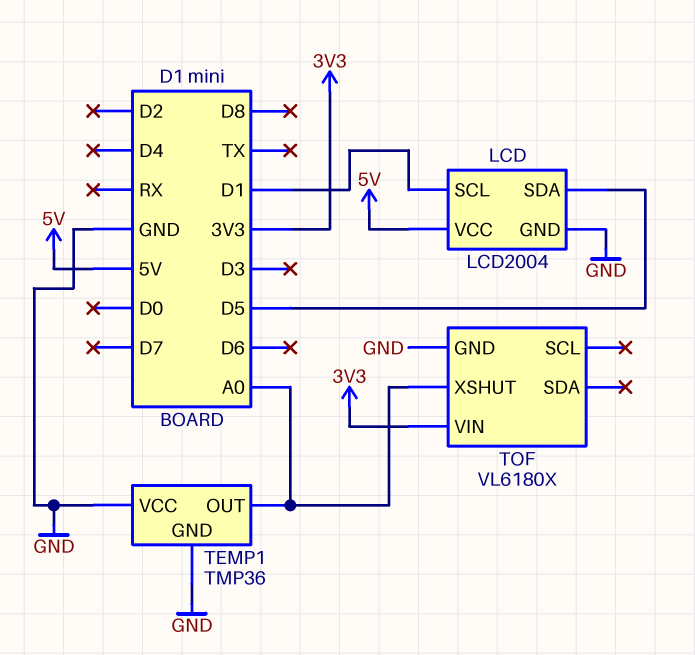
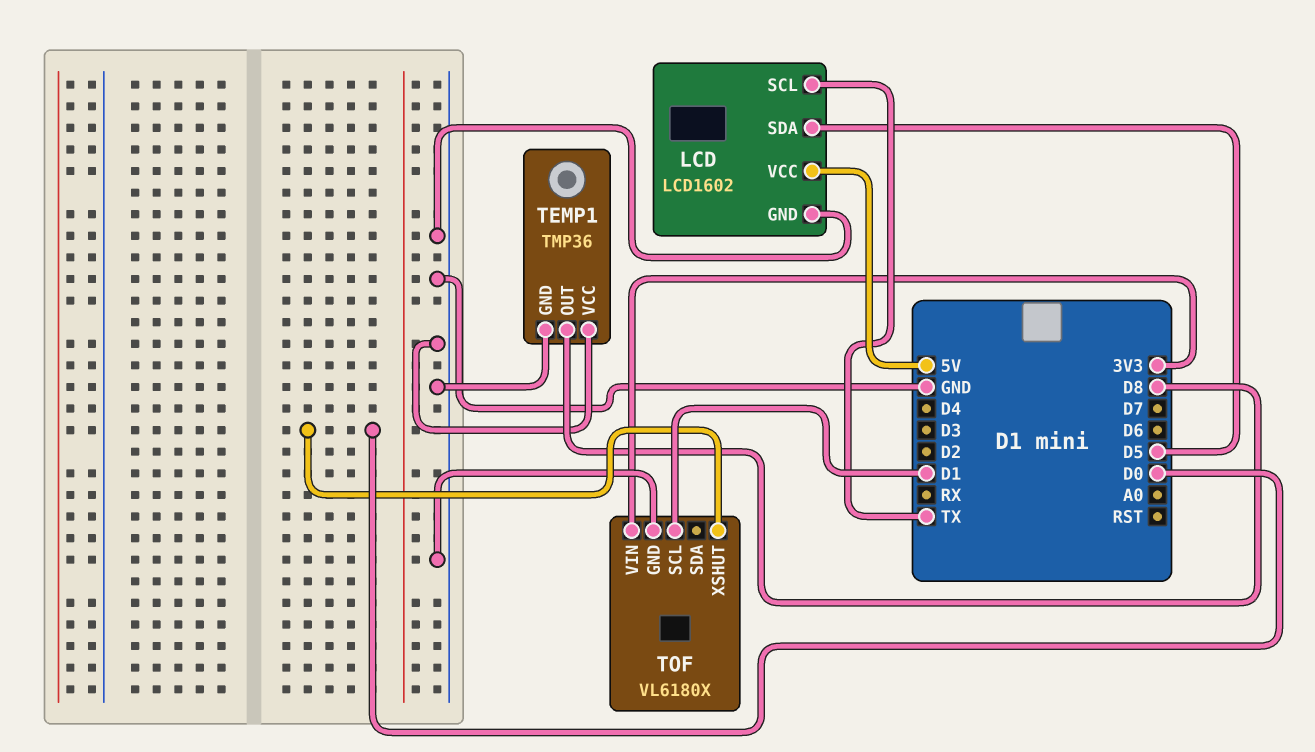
LCD: LCD2004 -> LCD1602
LCD pin SCL: D1 -> TX
TEMP1 pin OUT: A0 -> D8
TOF pin SCL: none -> D1
TOF pin XSHUT: A0 -> D0

